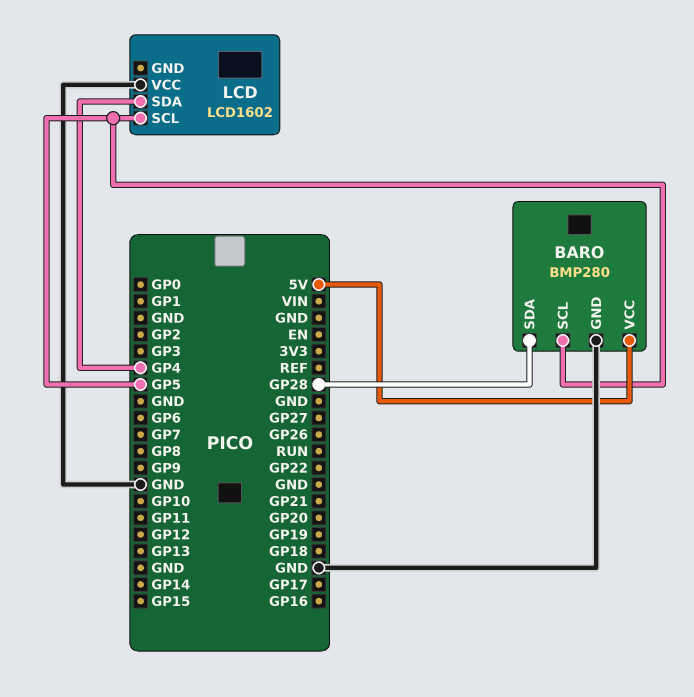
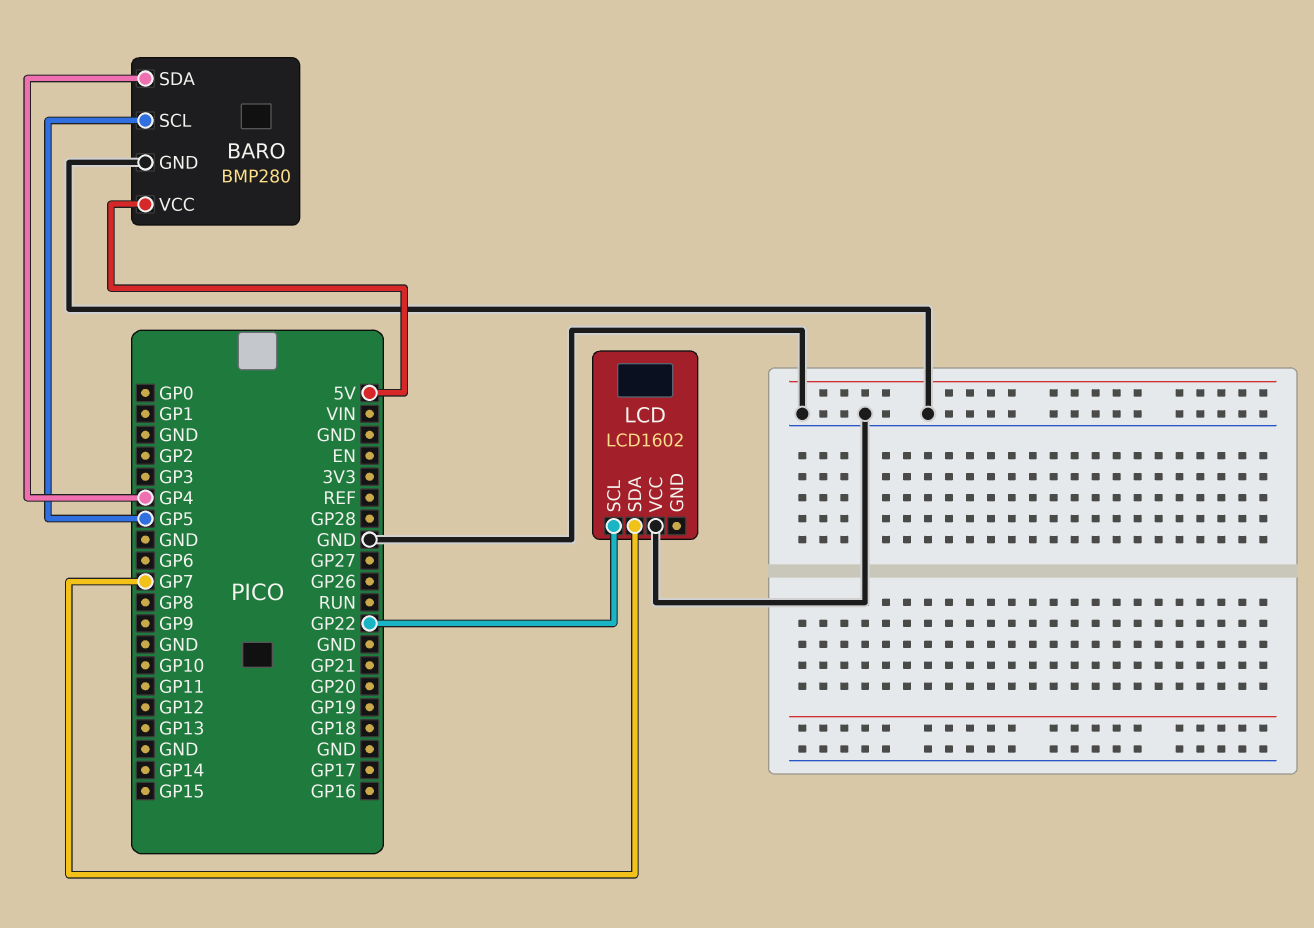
BARO pin SDA: GP28 -> GP4
LCD pin SCL: GP5 -> GP22
LCD pin SDA: GP4 -> GP7

